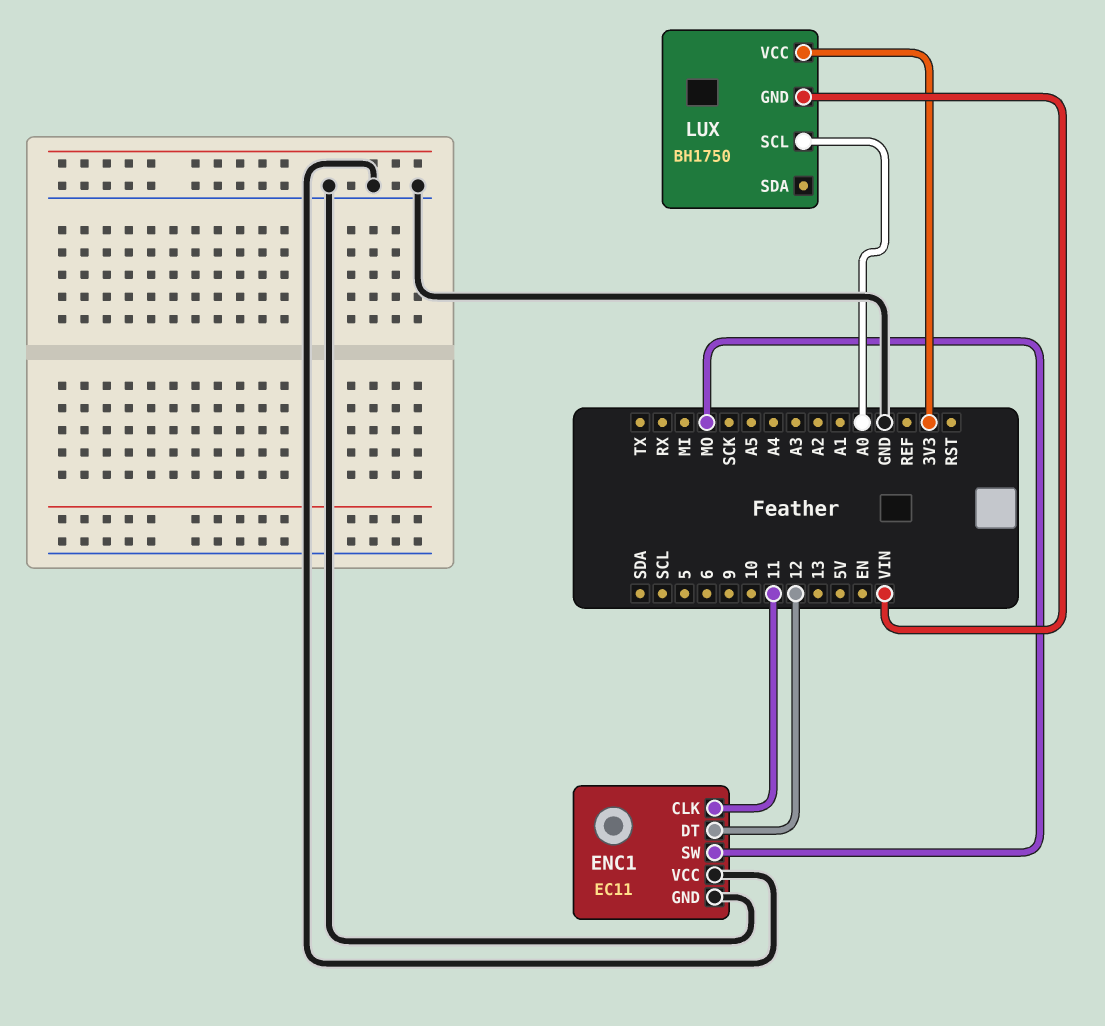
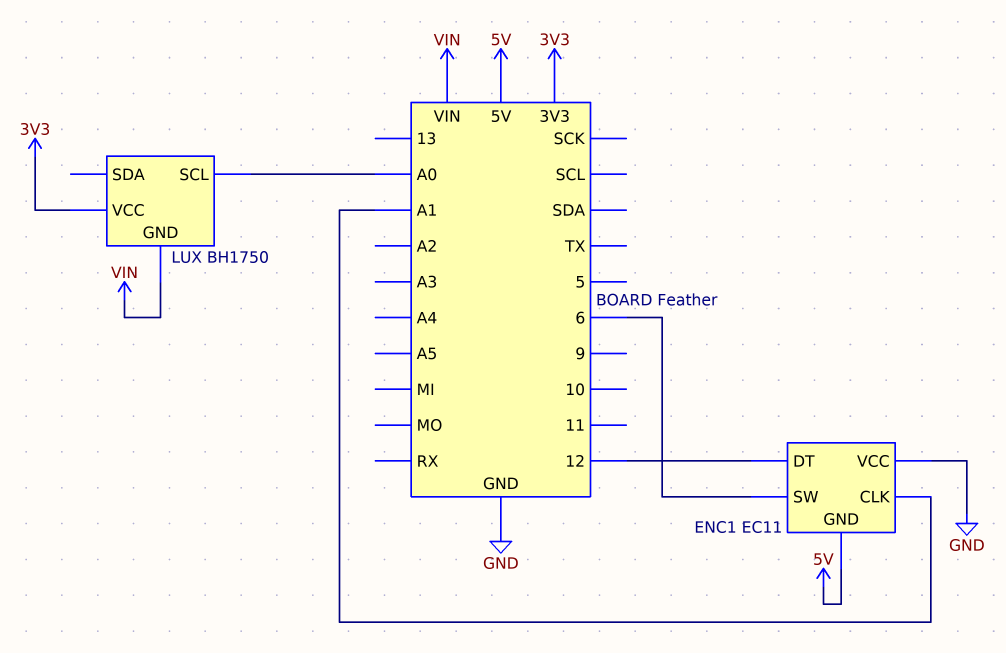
ENC1 pin CLK: 11 -> A1
ENC1 pin GND: GND -> 5V
ENC1 pin SW: MO -> 6

